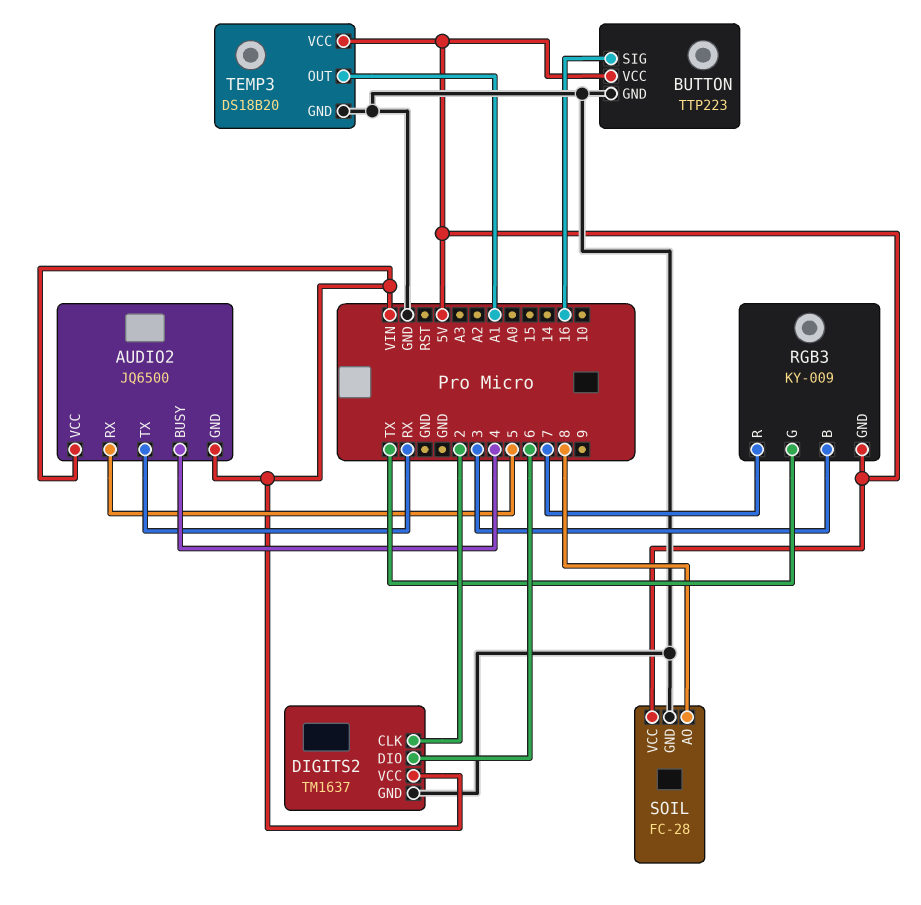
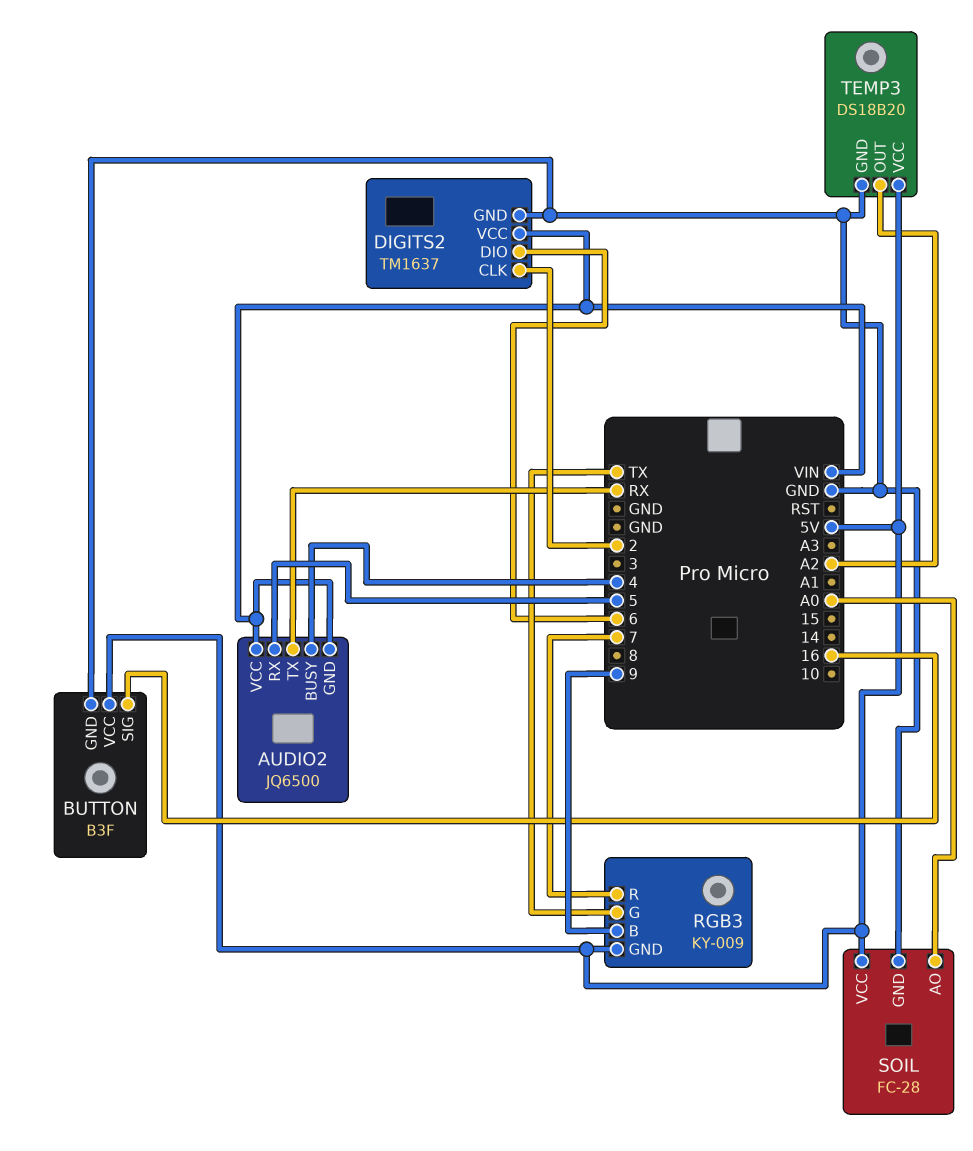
BUTTON: TTP223 -> B3F
RGB3 pin B: 3 -> 9
SOIL pin AO: 8 -> A0
TEMP3 pin OUT: A1 -> A2

